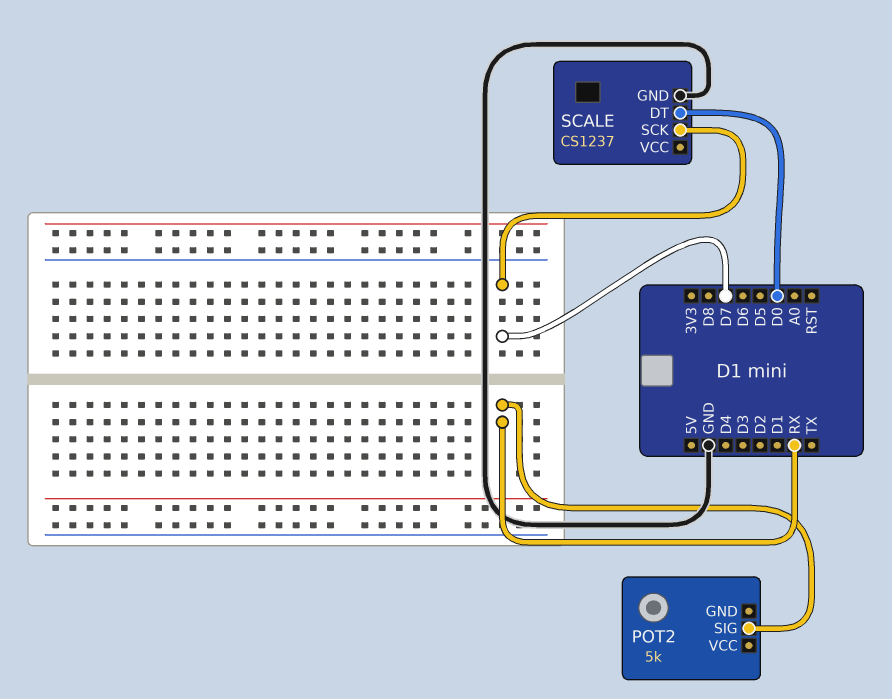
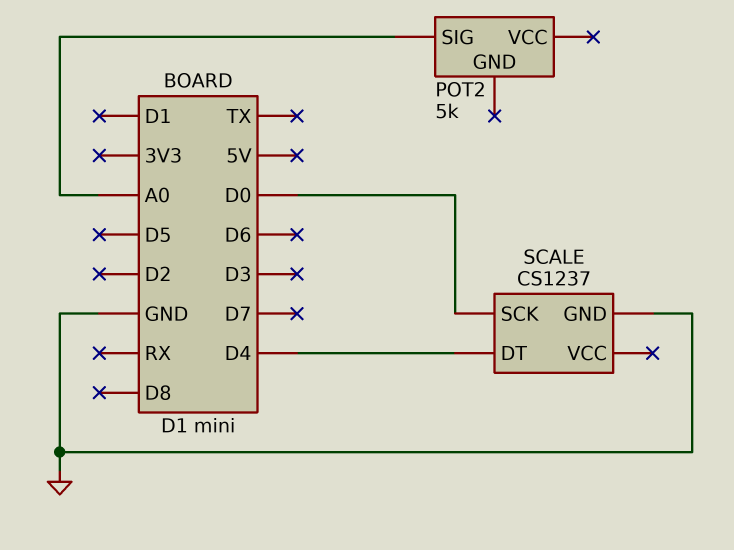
POT2 pin SIG: RX -> A0
SCALE pin DT: D0 -> D4
SCALE pin SCK: D7 -> D0

